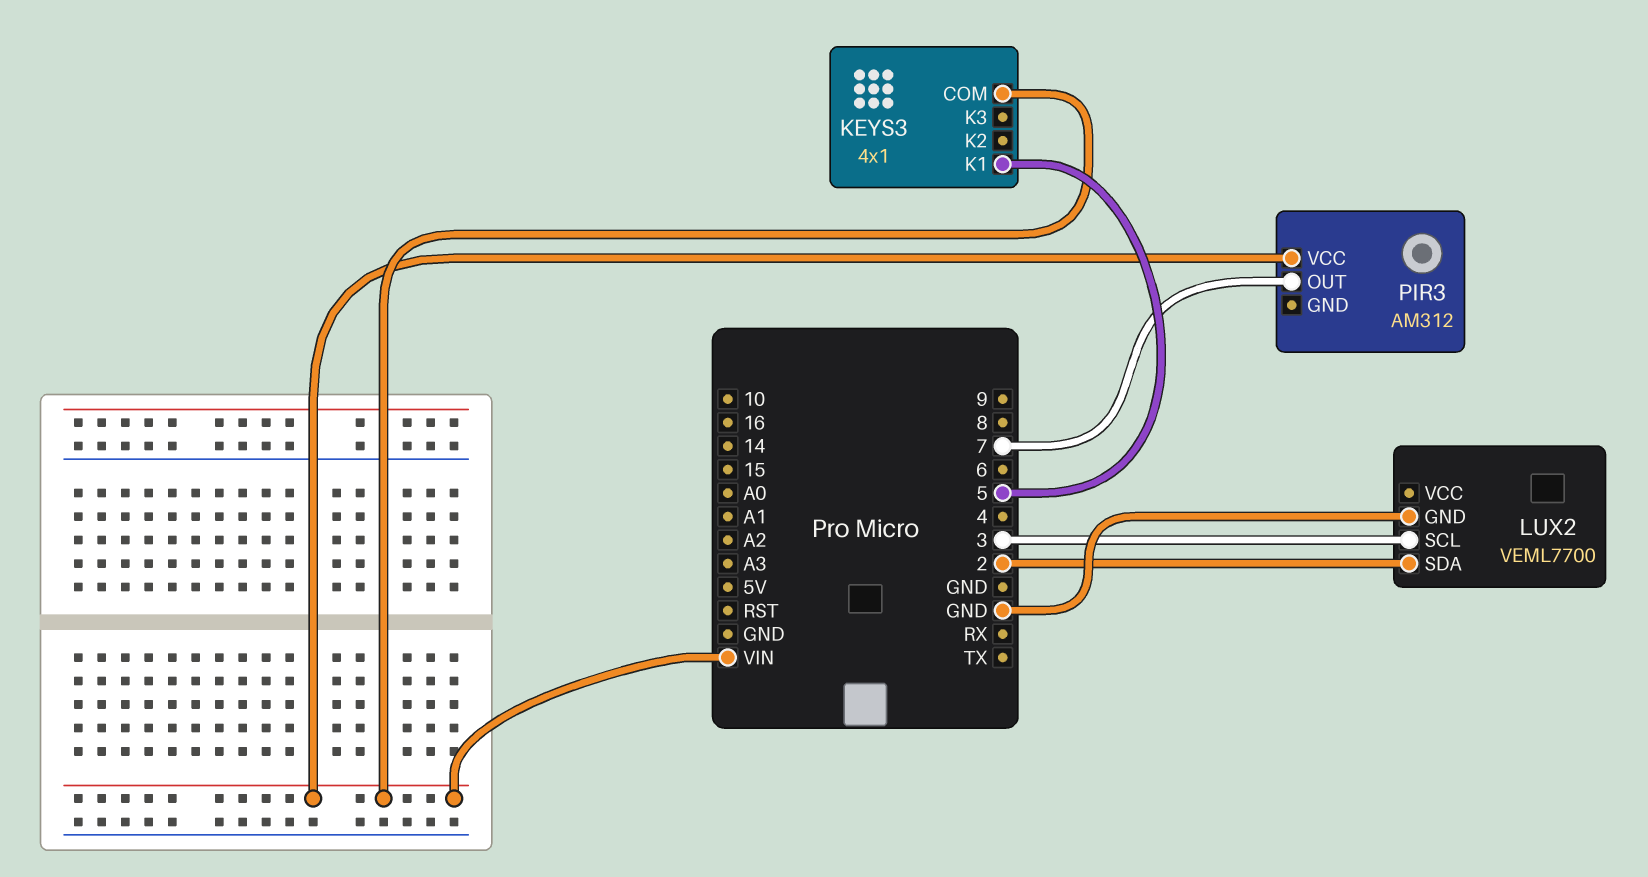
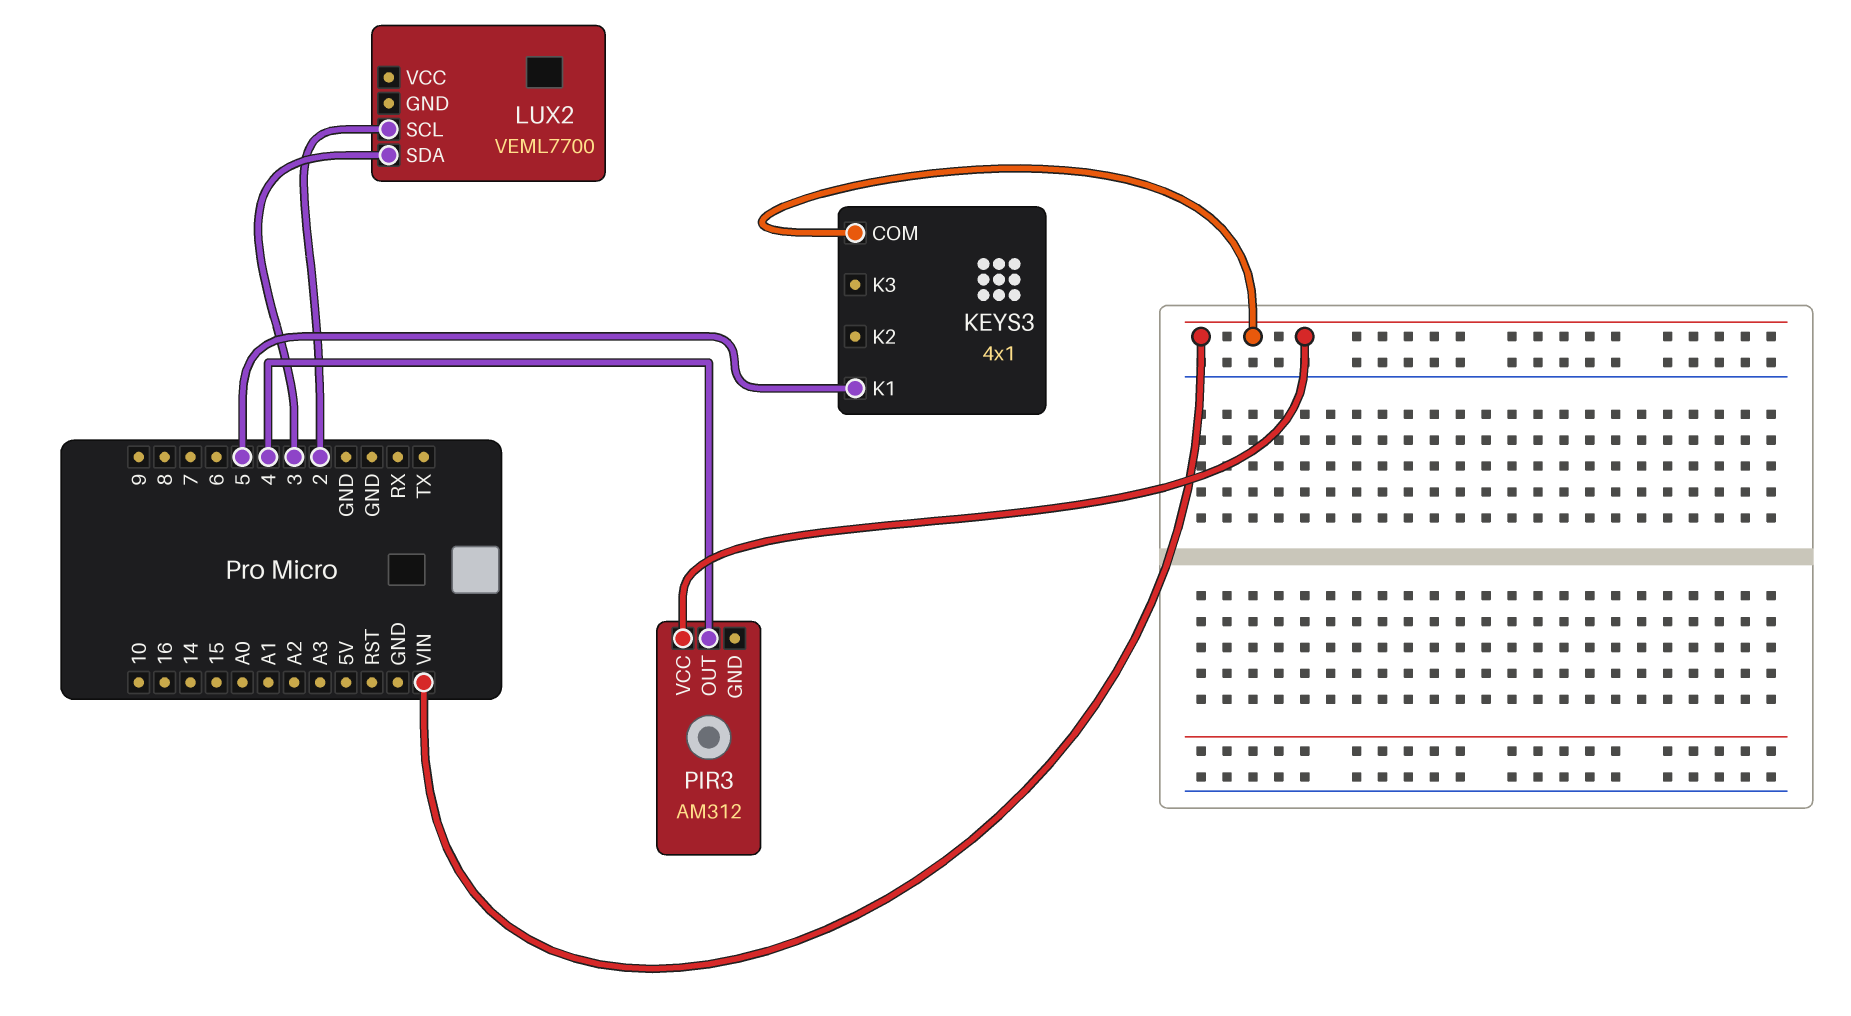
LUX2 pin GND: GND -> none
LUX2 pin SCL: 3 -> 2
LUX2 pin SDA: 2 -> 3
PIR3 pin OUT: 7 -> 4

